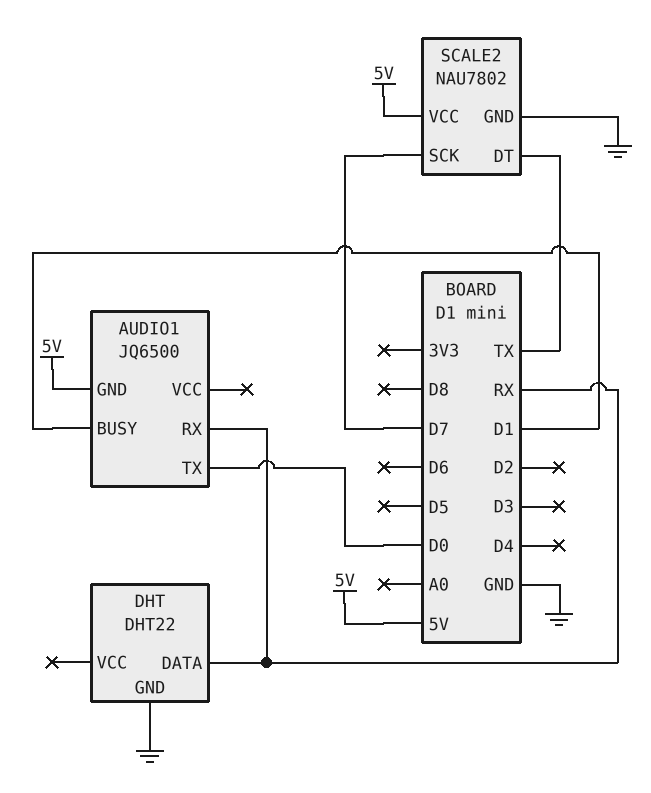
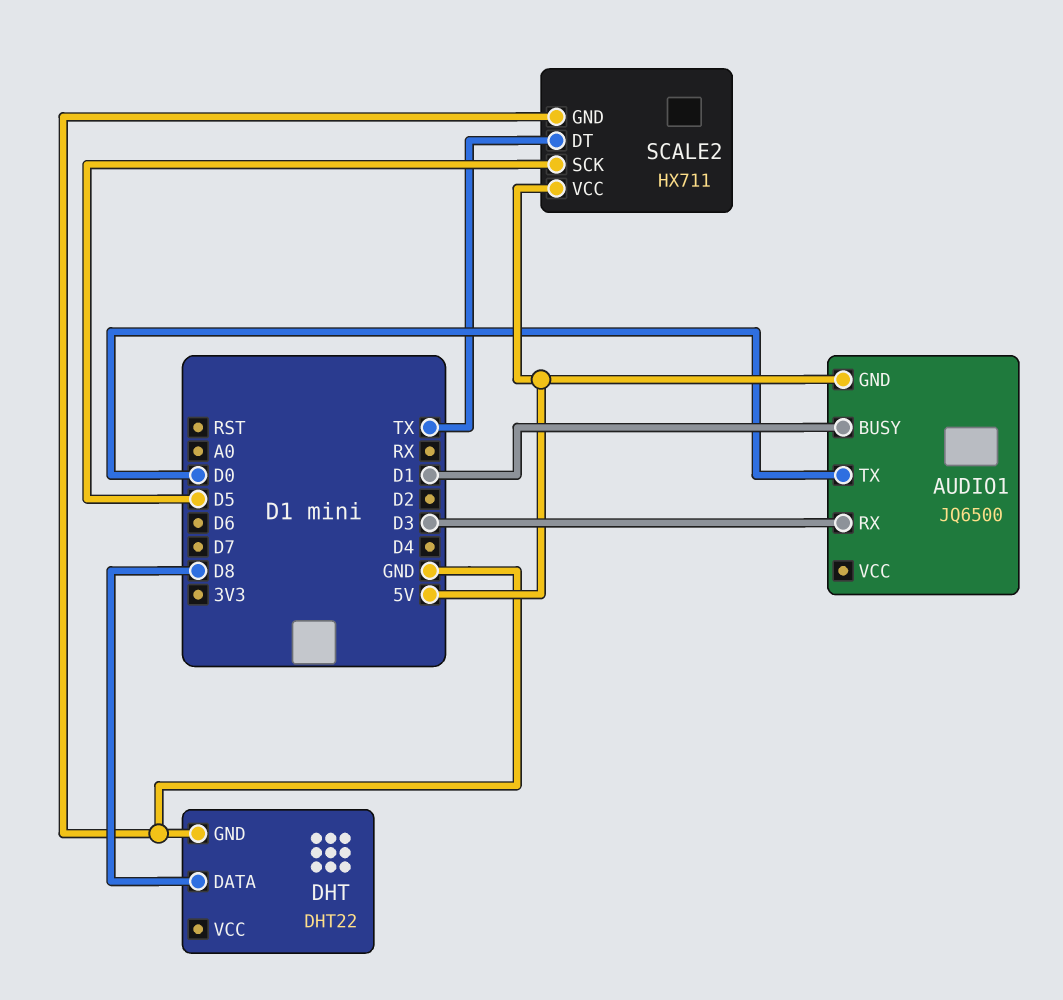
AUDIO1 pin RX: RX -> D3
DHT pin DATA: RX -> D8
SCALE2: NAU7802 -> HX711
SCALE2 pin SCK: D7 -> D5

